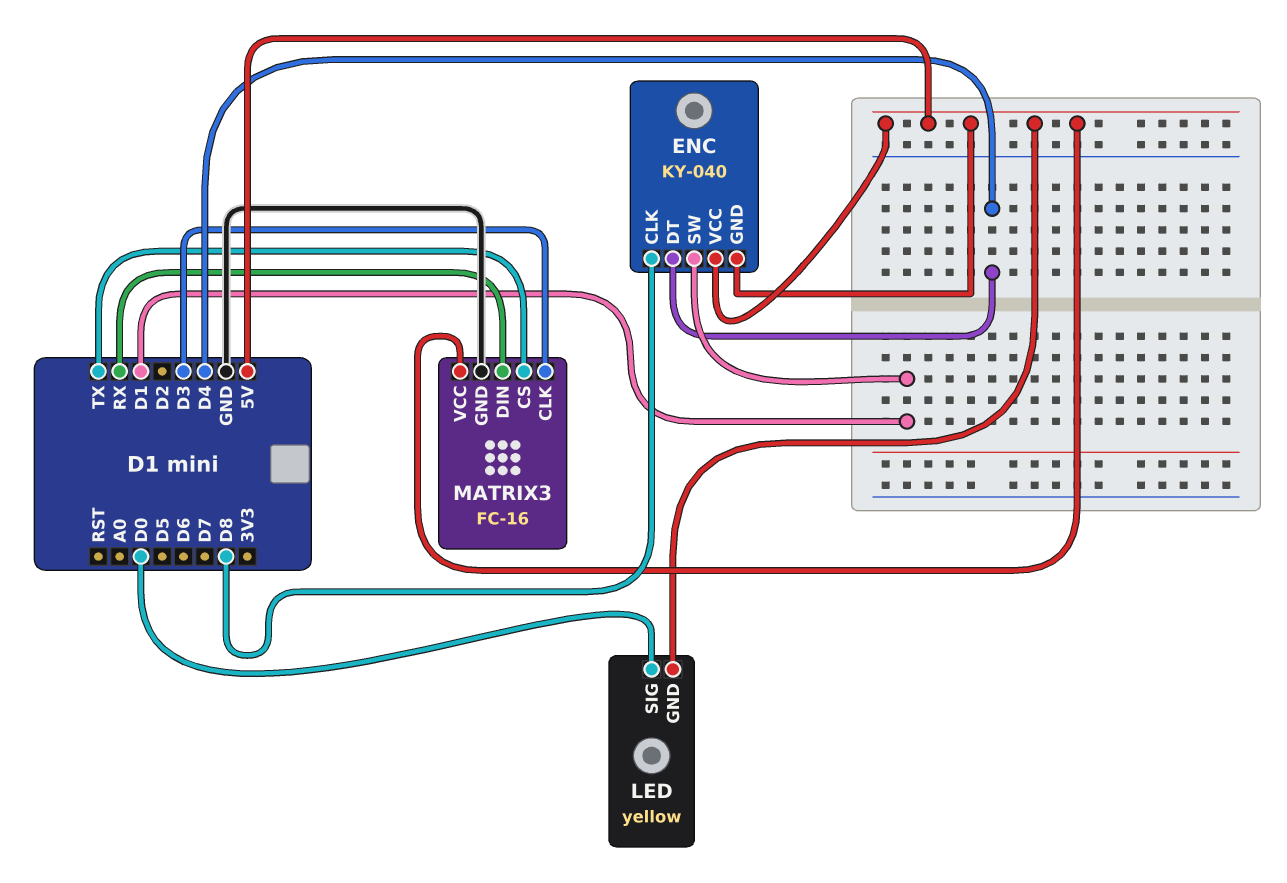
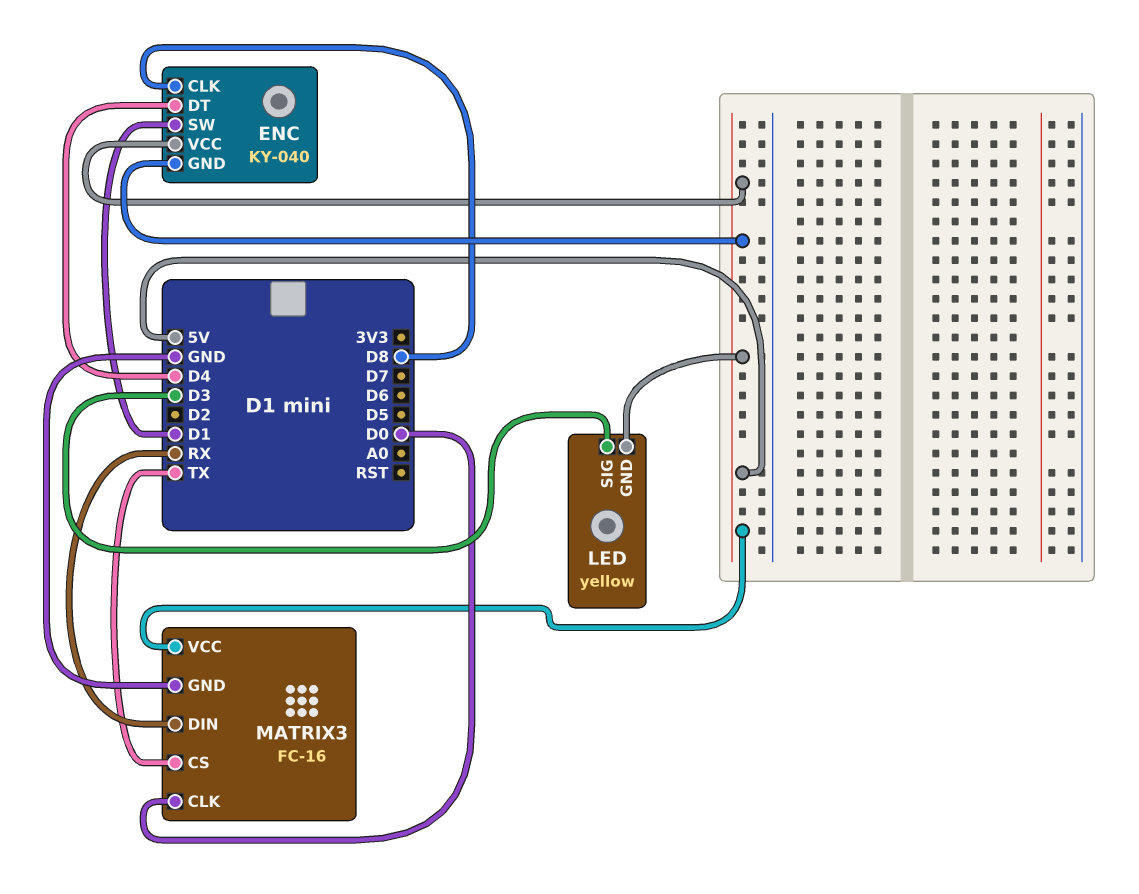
LED pin SIG: D0 -> D3
MATRIX3 pin CLK: D3 -> D0

